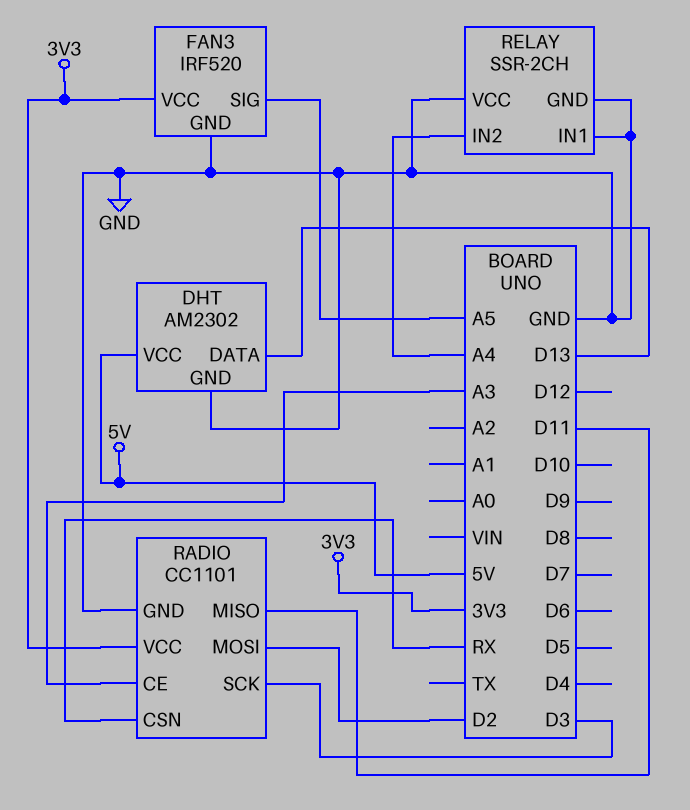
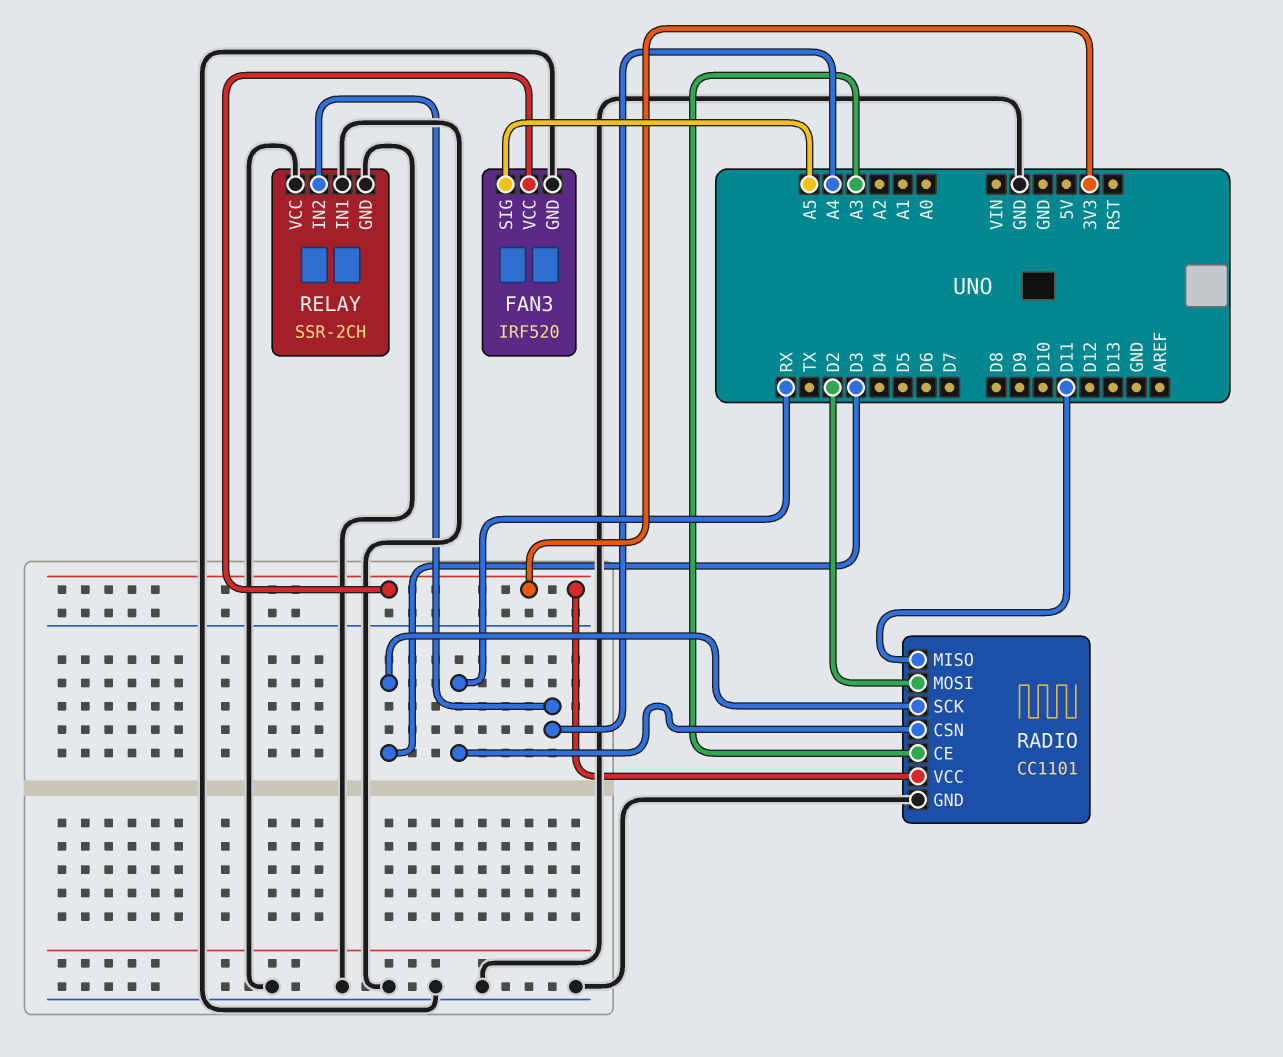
DHT: AM2302 -> none
DHT pin DATA: D13 -> none
DHT pin GND: GND -> none
DHT pin VCC: 5V -> none

